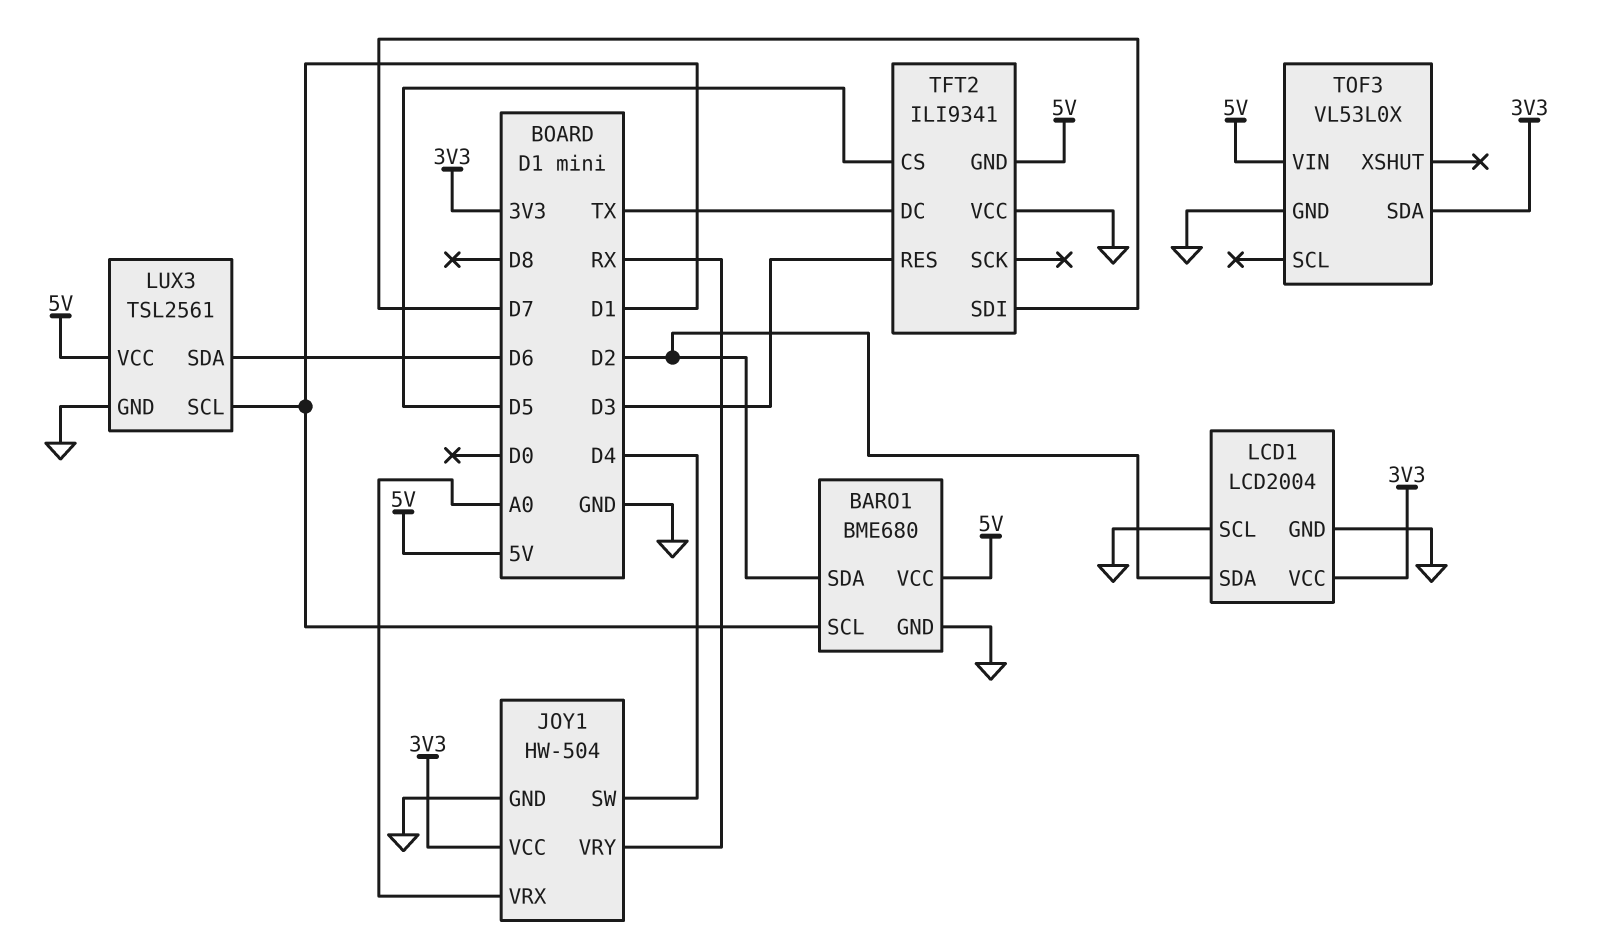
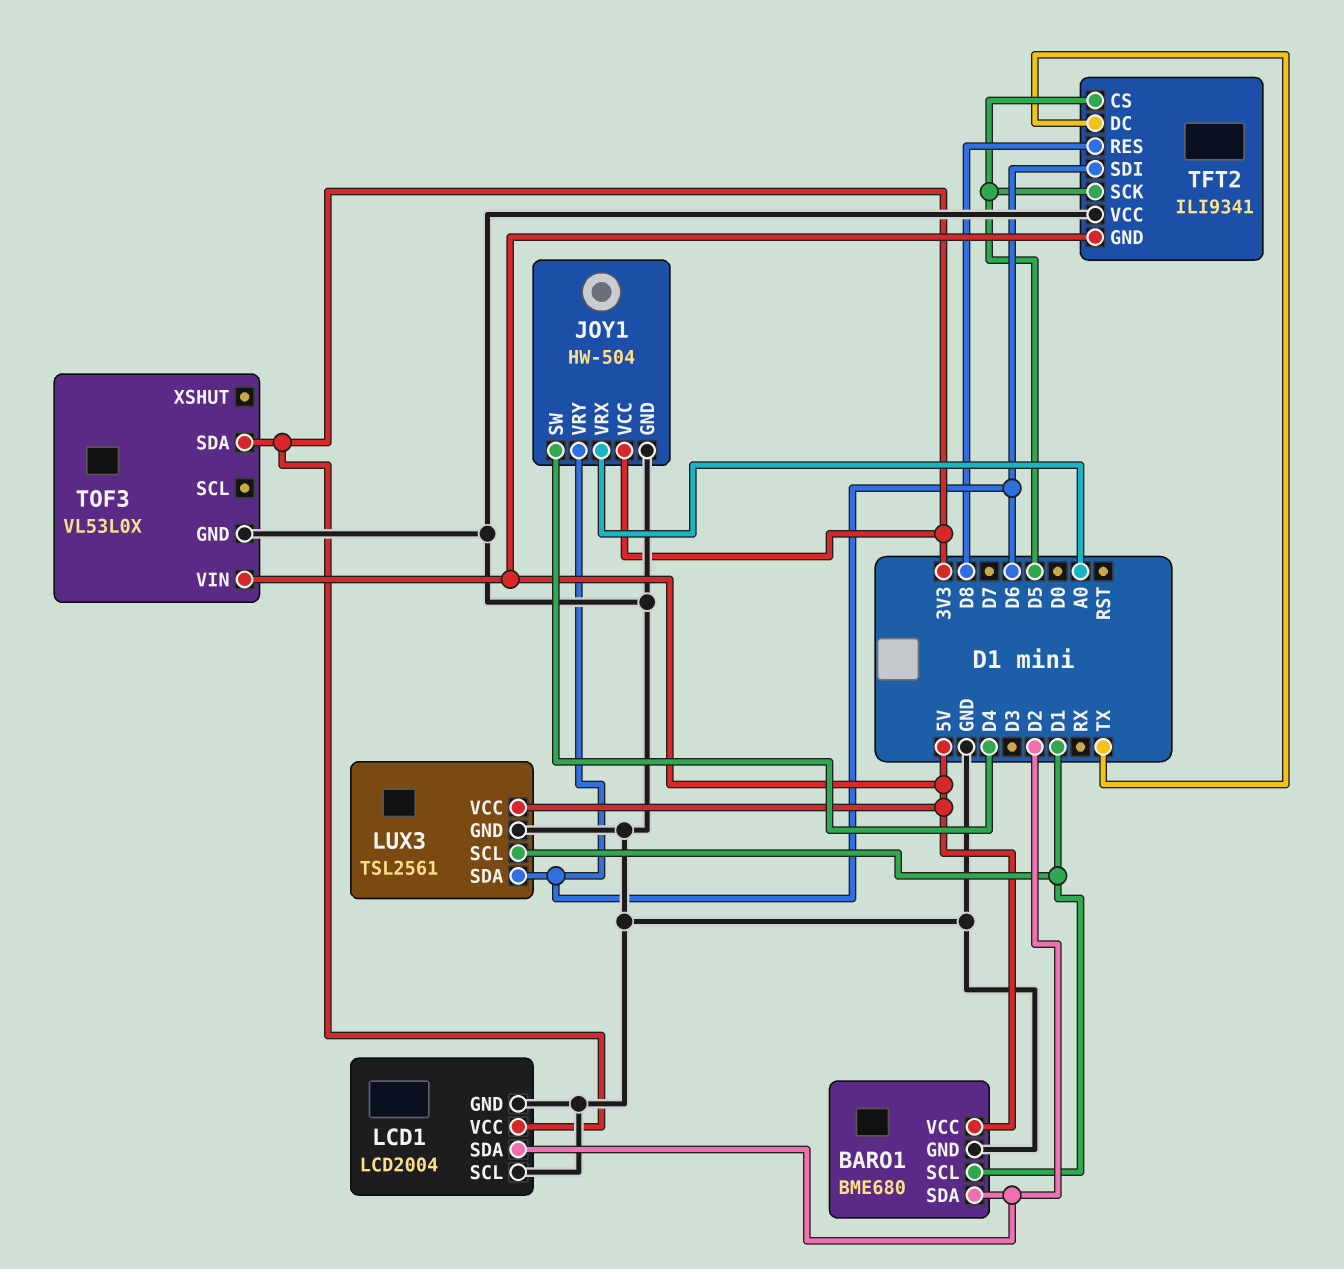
JOY1 pin VRY: RX -> D6
TFT2 pin RES: D3 -> D8
TFT2 pin SCK: none -> D5
TFT2 pin SDI: D7 -> D6

